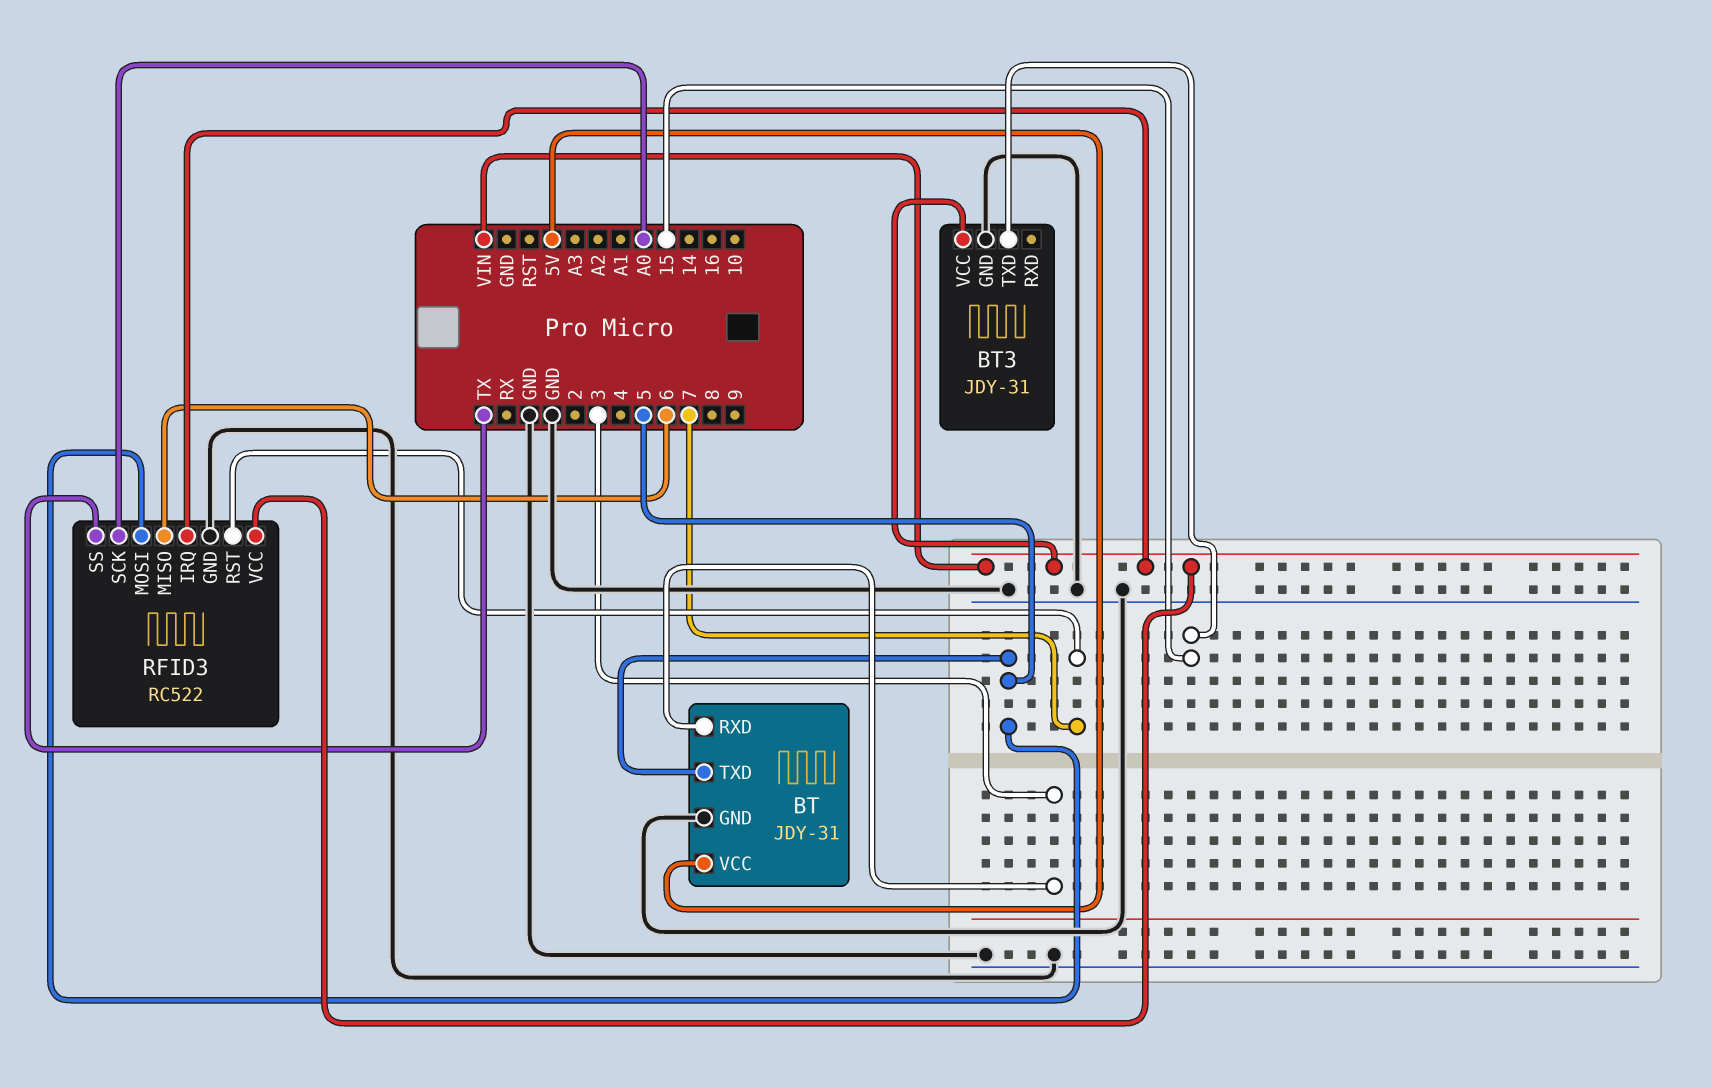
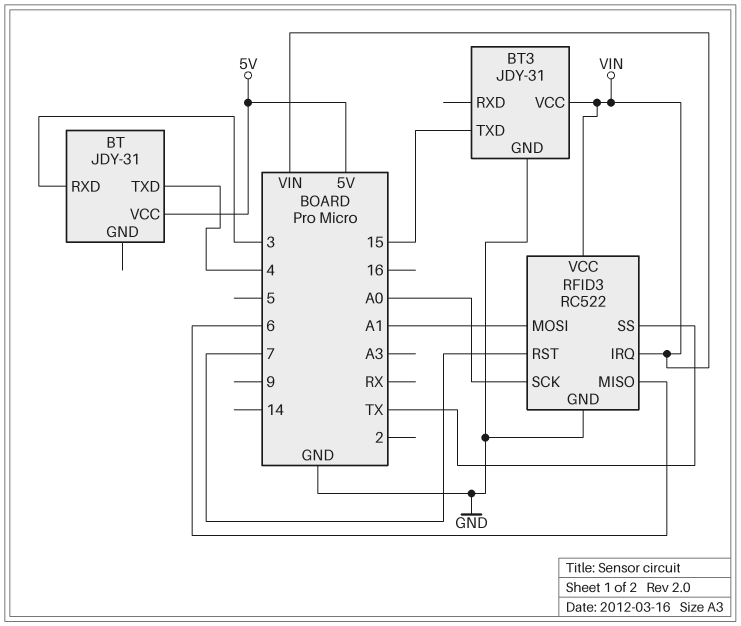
BT pin GND: GND -> none
BT pin TXD: 5 -> 4
RFID3 pin MOSI: 5 -> A1

